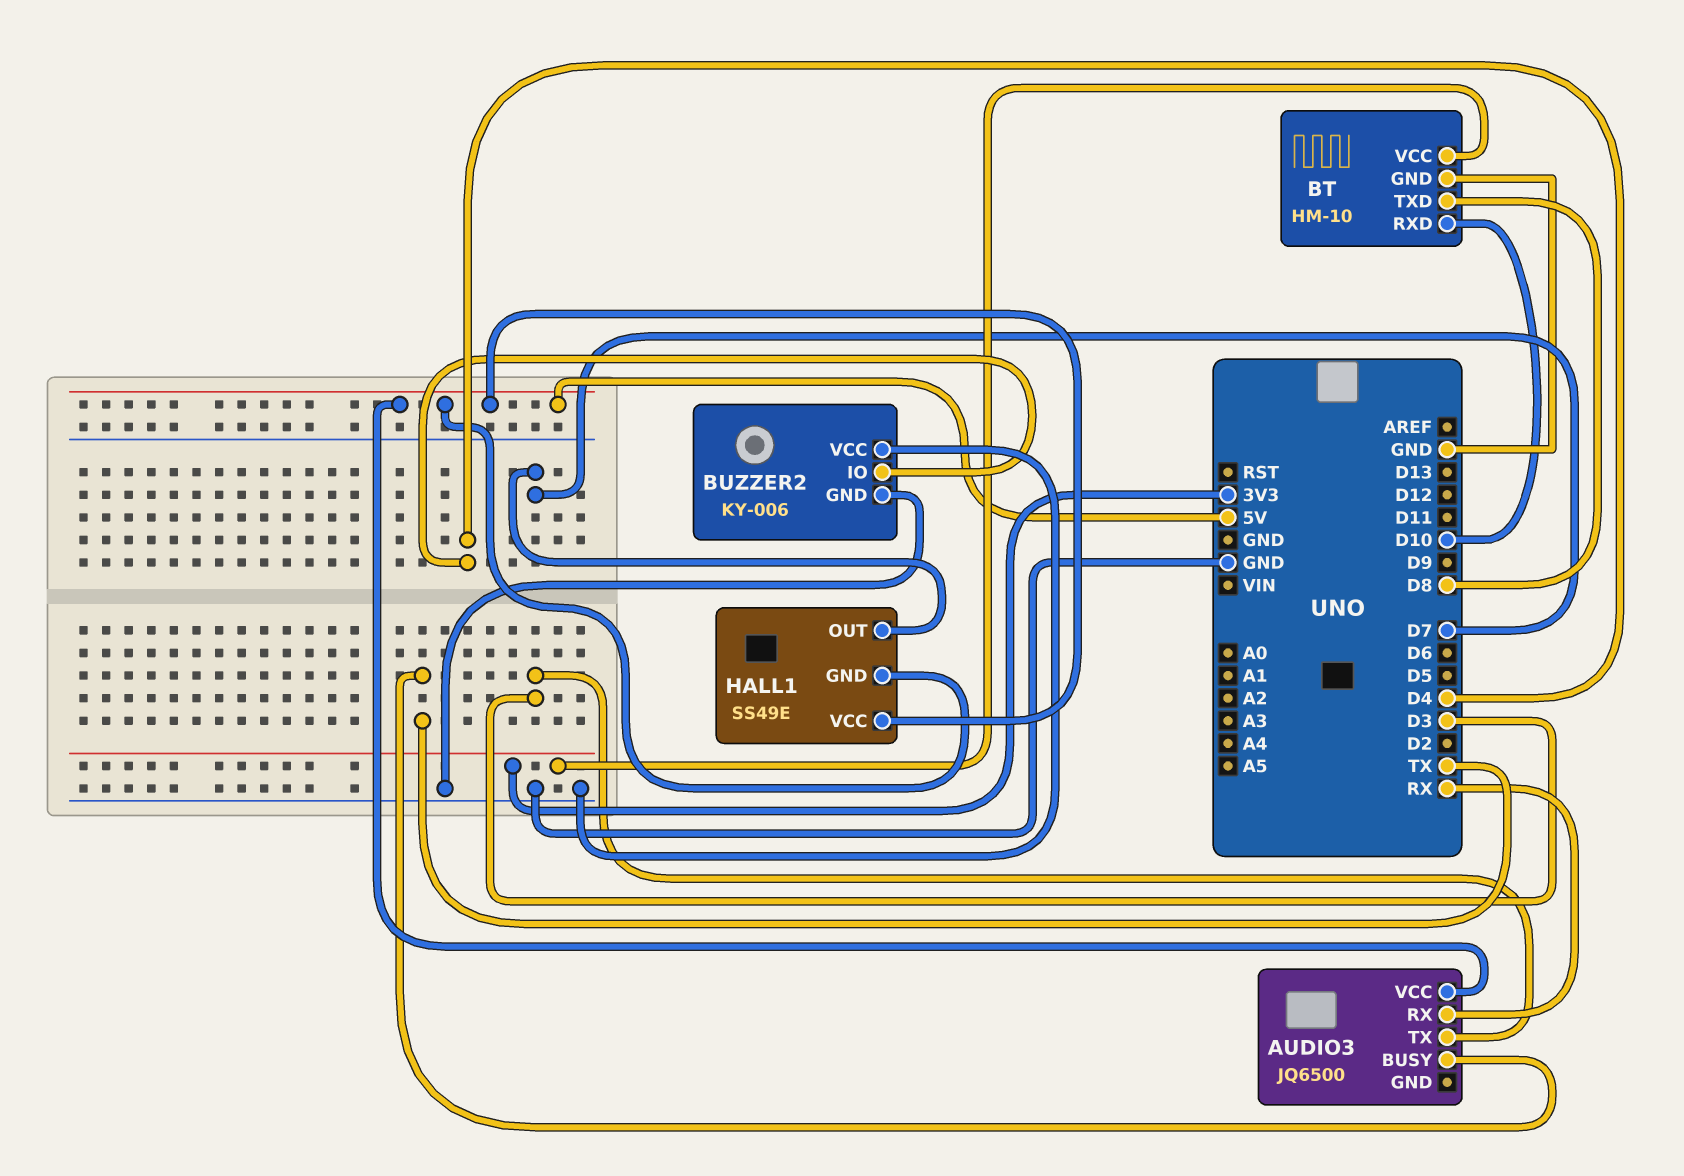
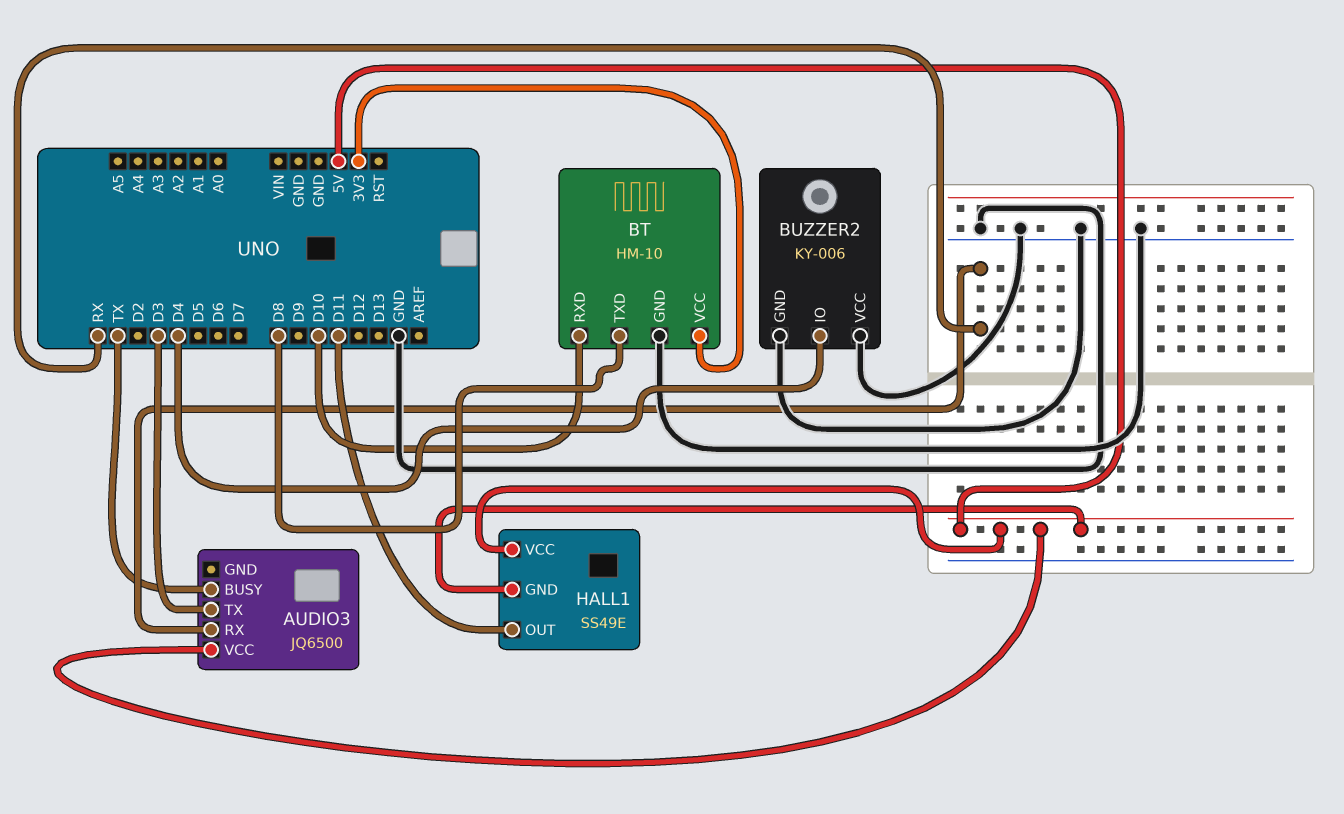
HALL1 pin OUT: D7 -> D11

